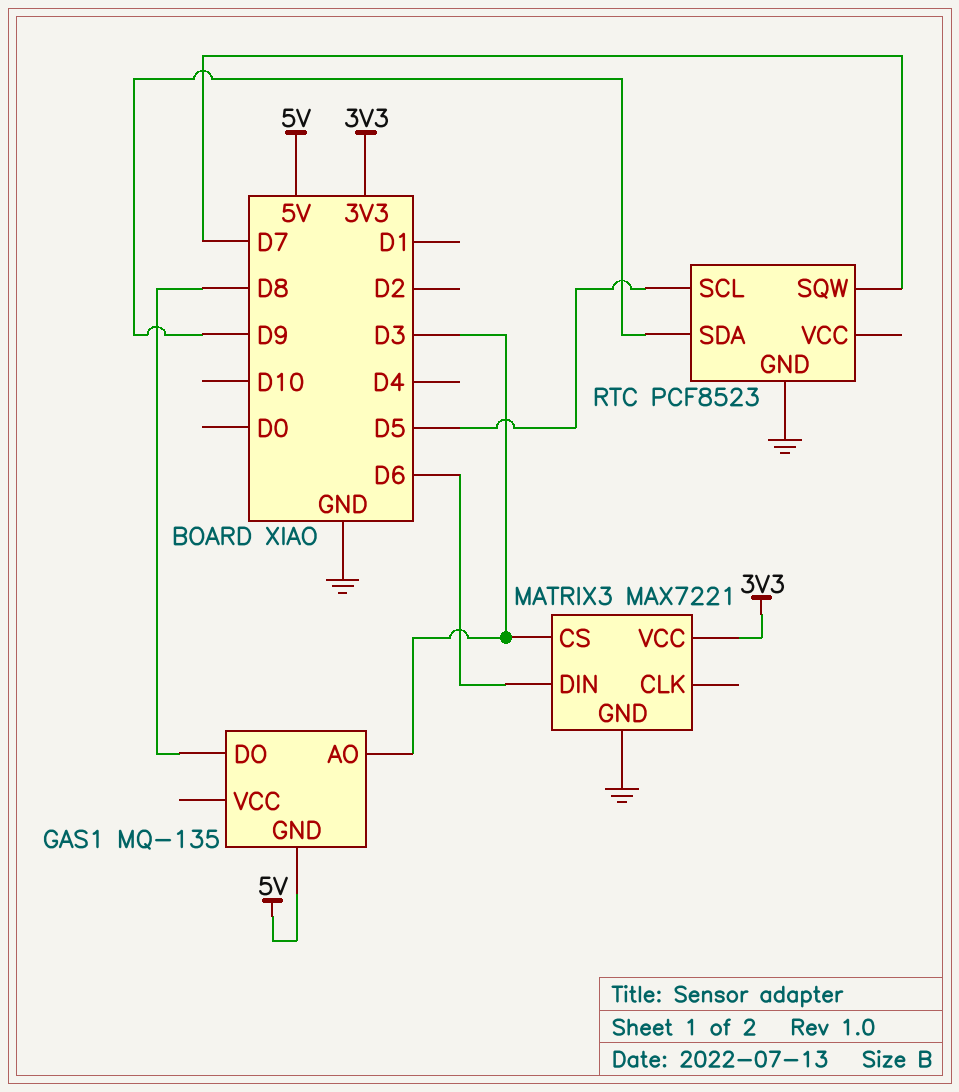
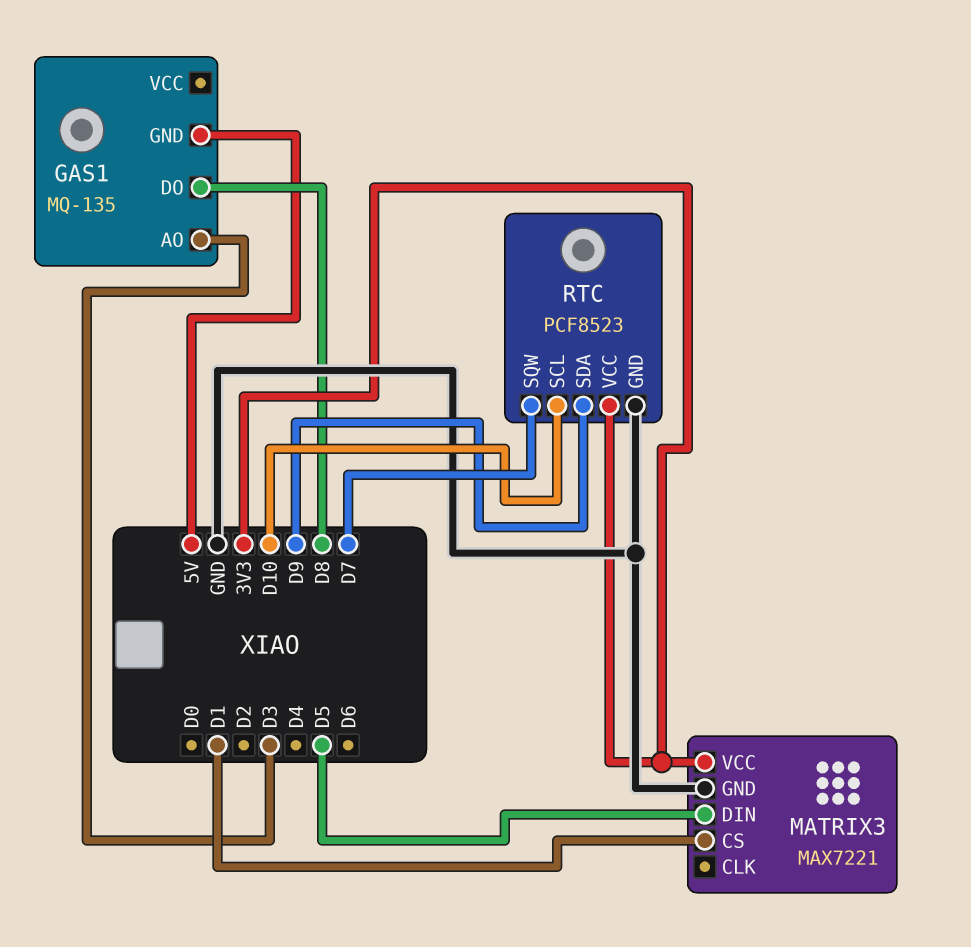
MATRIX3 pin CS: D3 -> D1
MATRIX3 pin DIN: D6 -> D5
RTC pin SCL: D5 -> D10
RTC pin VCC: none -> 3V3

